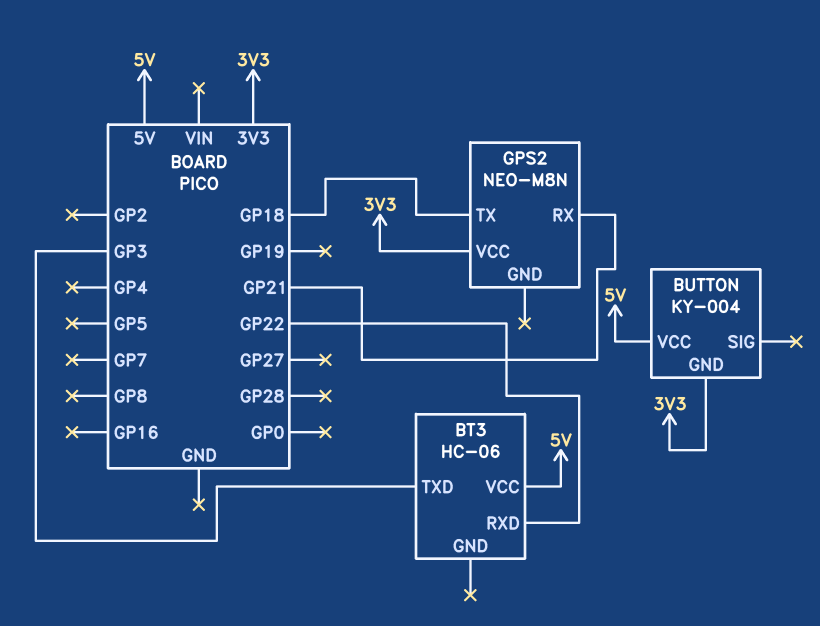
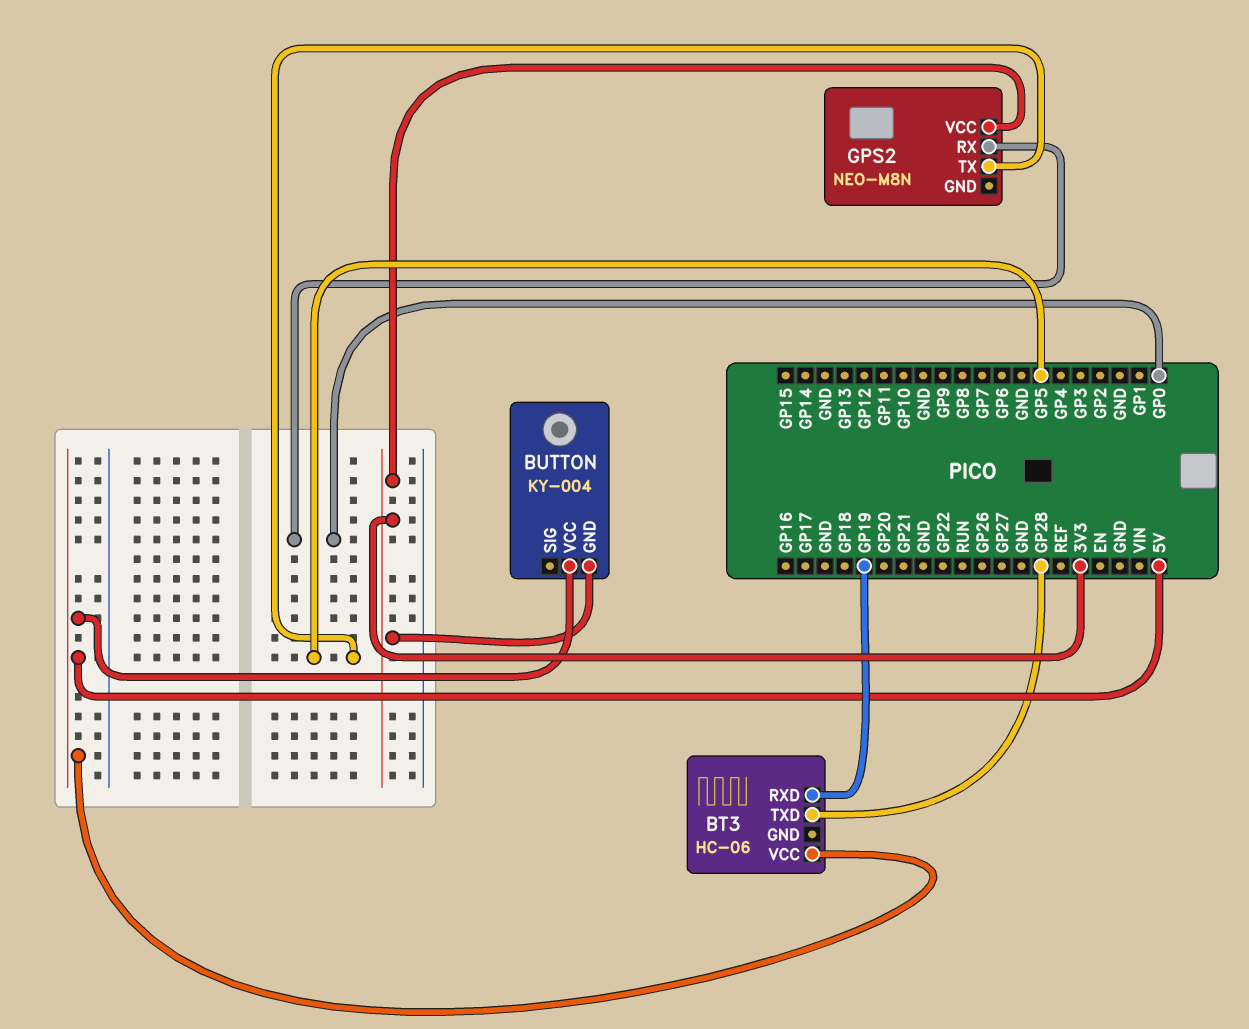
BT3 pin RXD: GP22 -> GP19
BT3 pin TXD: GP3 -> GP28
GPS2 pin RX: GP21 -> GP0
GPS2 pin TX: GP18 -> GP5

